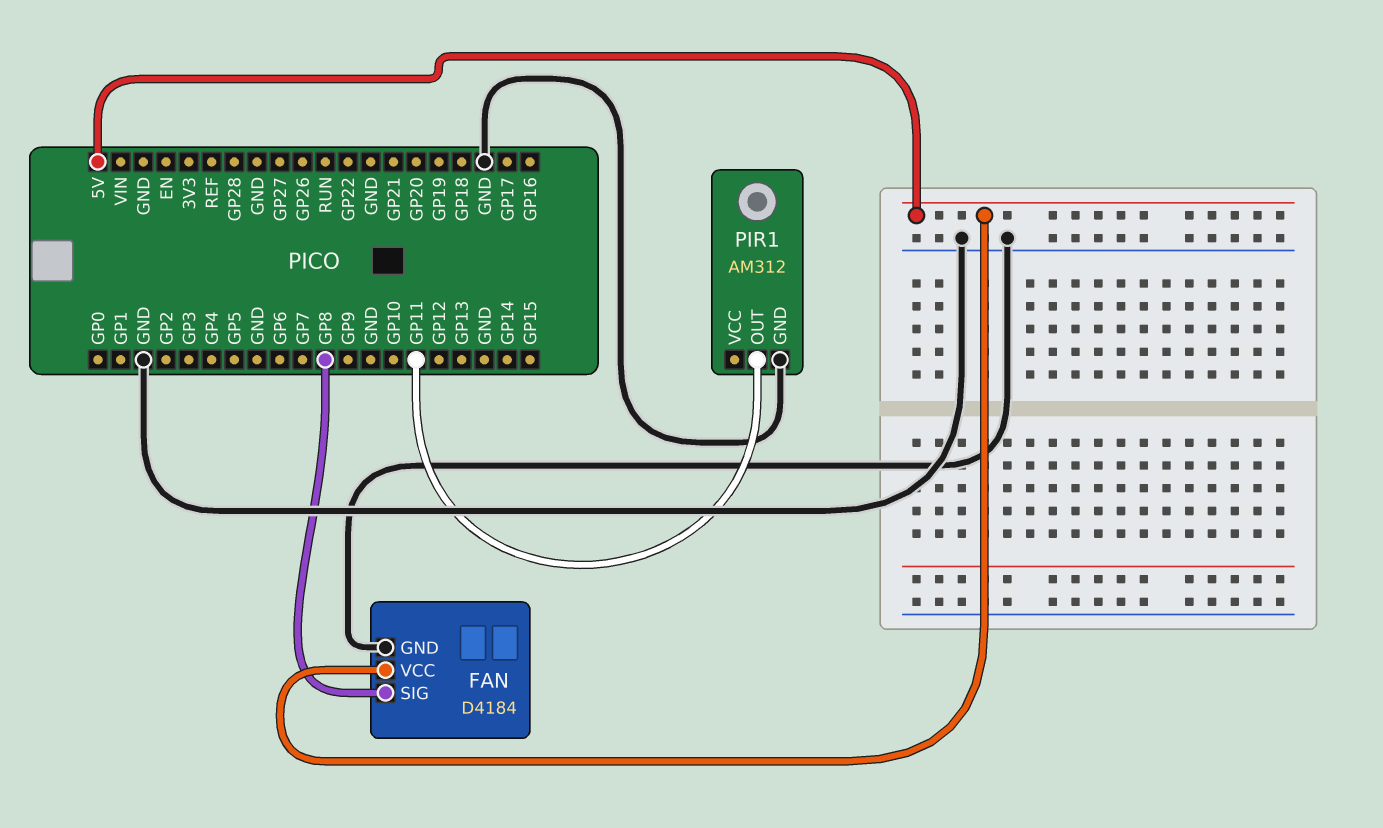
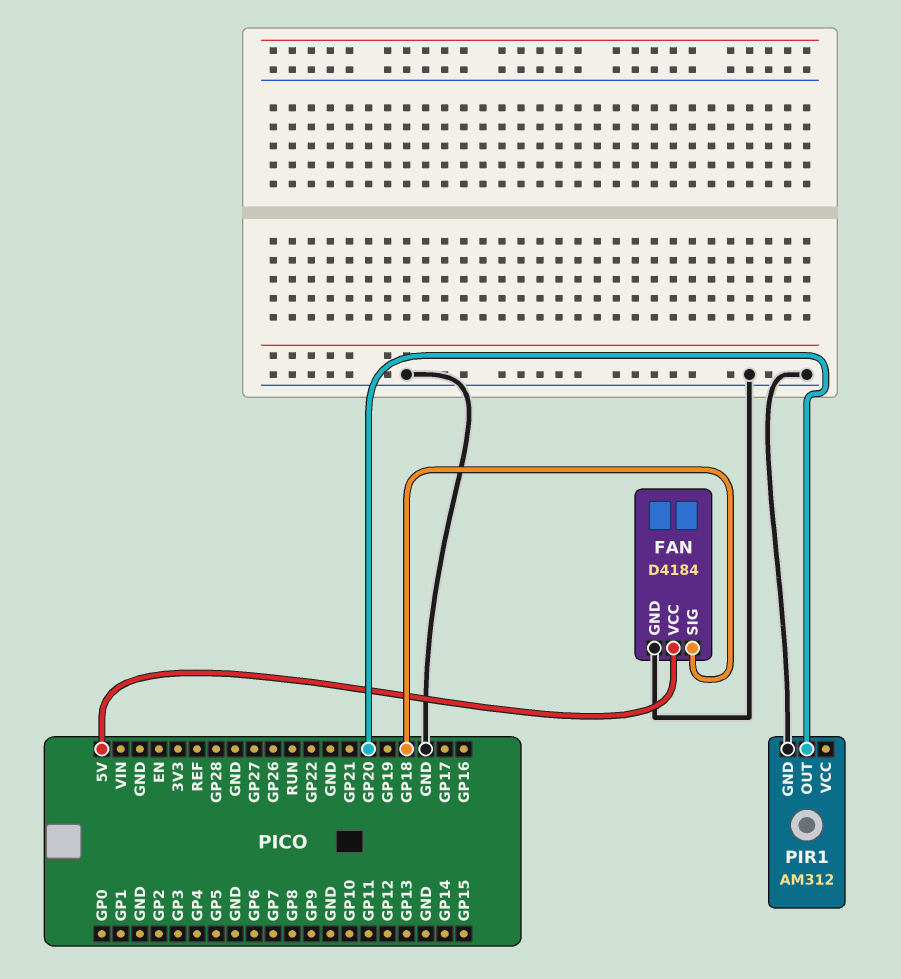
FAN pin SIG: GP8 -> GP18
PIR1 pin OUT: GP11 -> GP20

